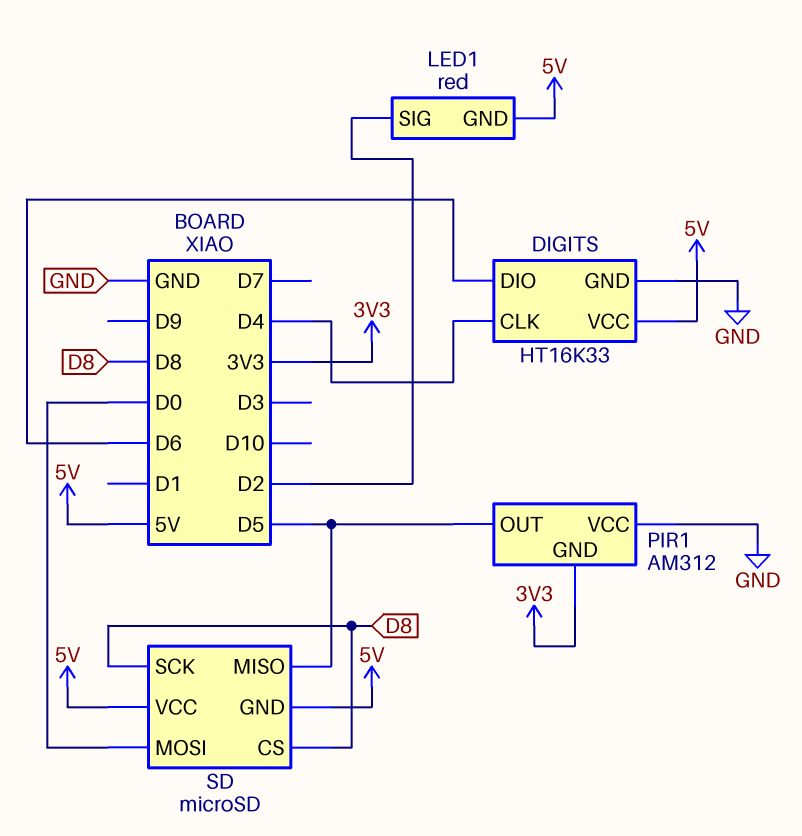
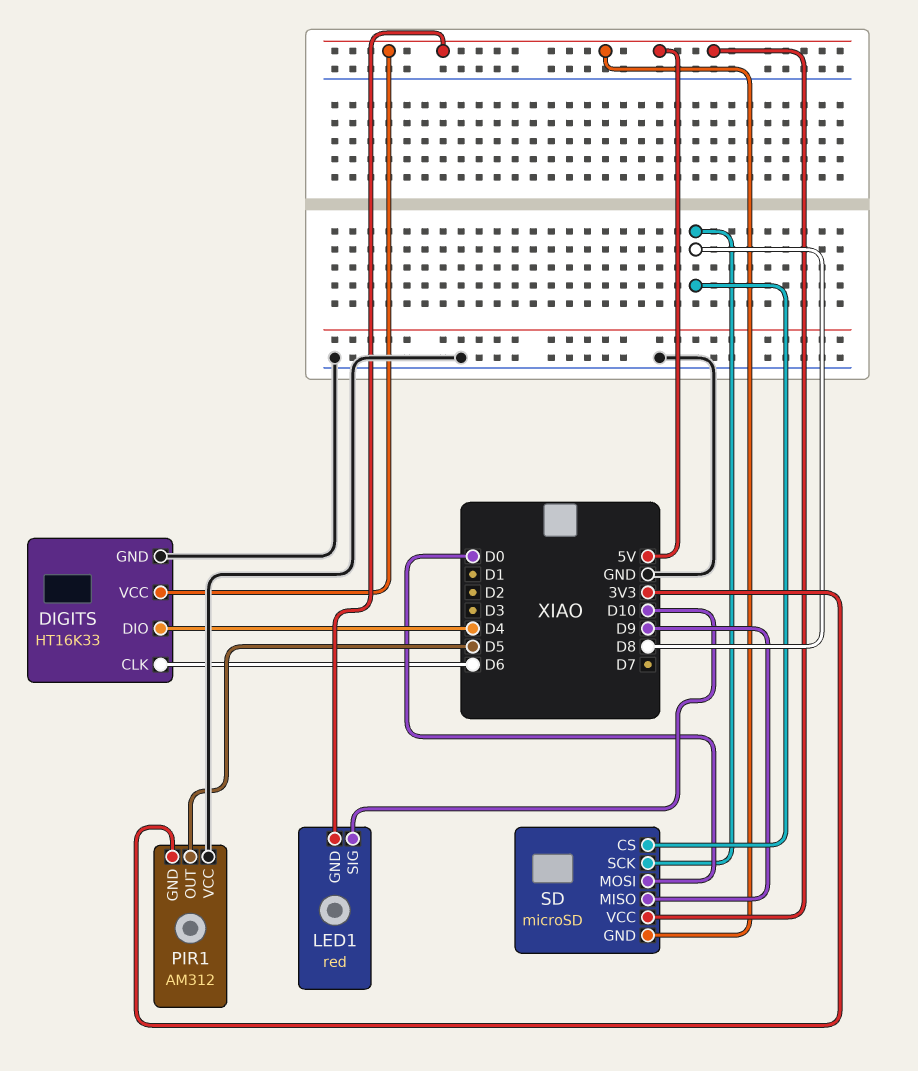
DIGITS pin CLK: D4 -> D6
DIGITS pin DIO: D6 -> D4
LED1 pin SIG: D2 -> D10
SD pin MISO: D5 -> D9

